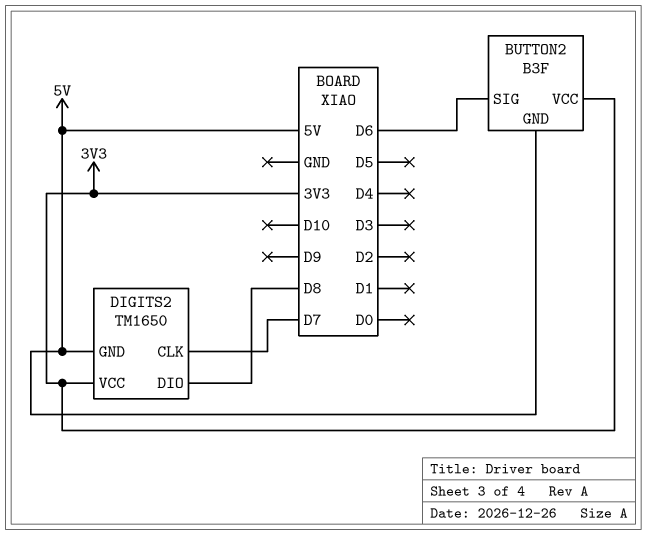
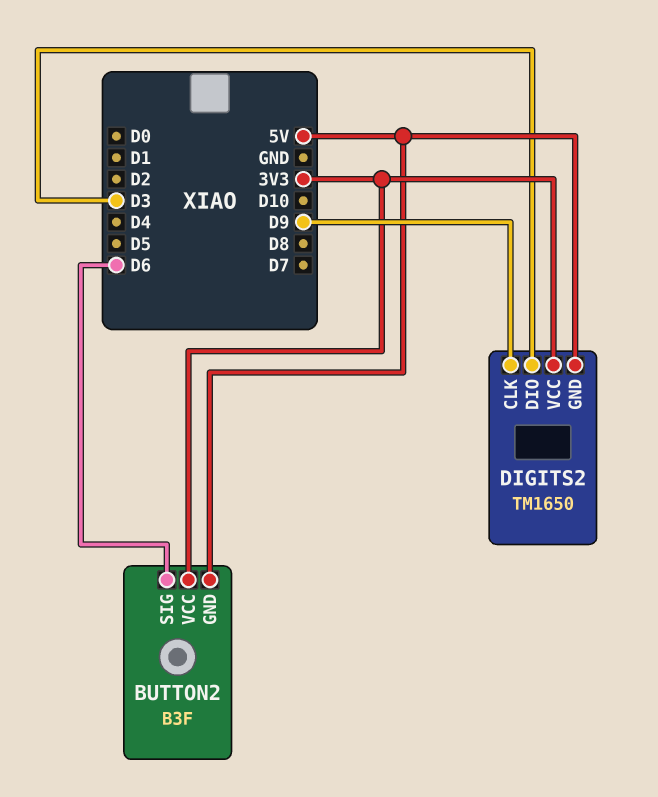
DIGITS2 pin CLK: D7 -> D9
DIGITS2 pin DIO: D8 -> D3

